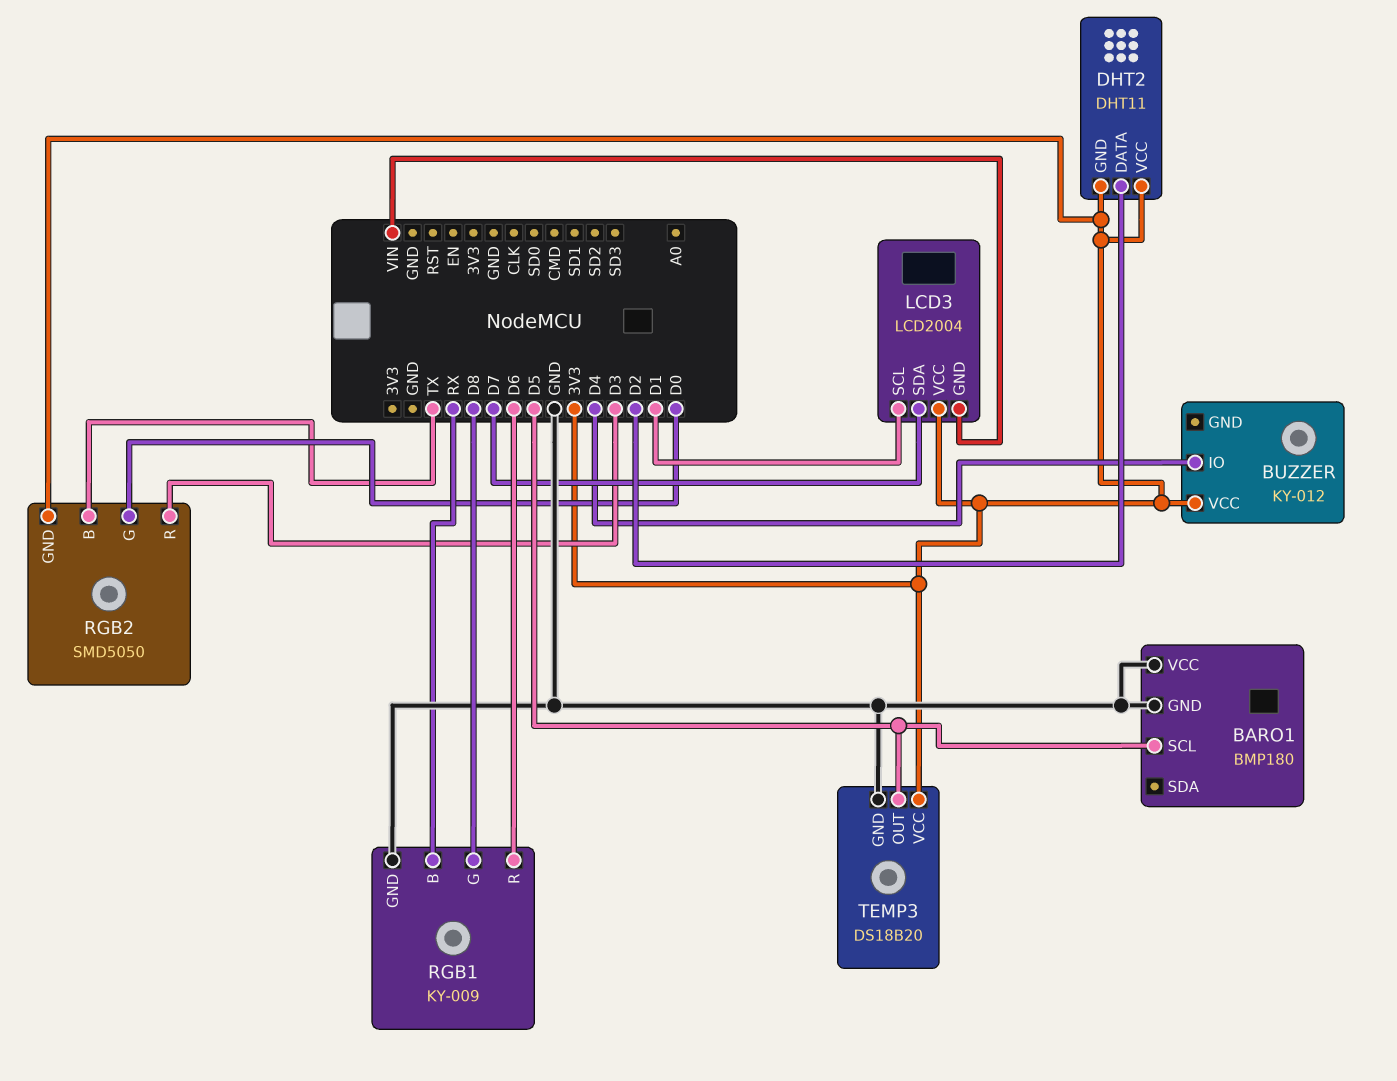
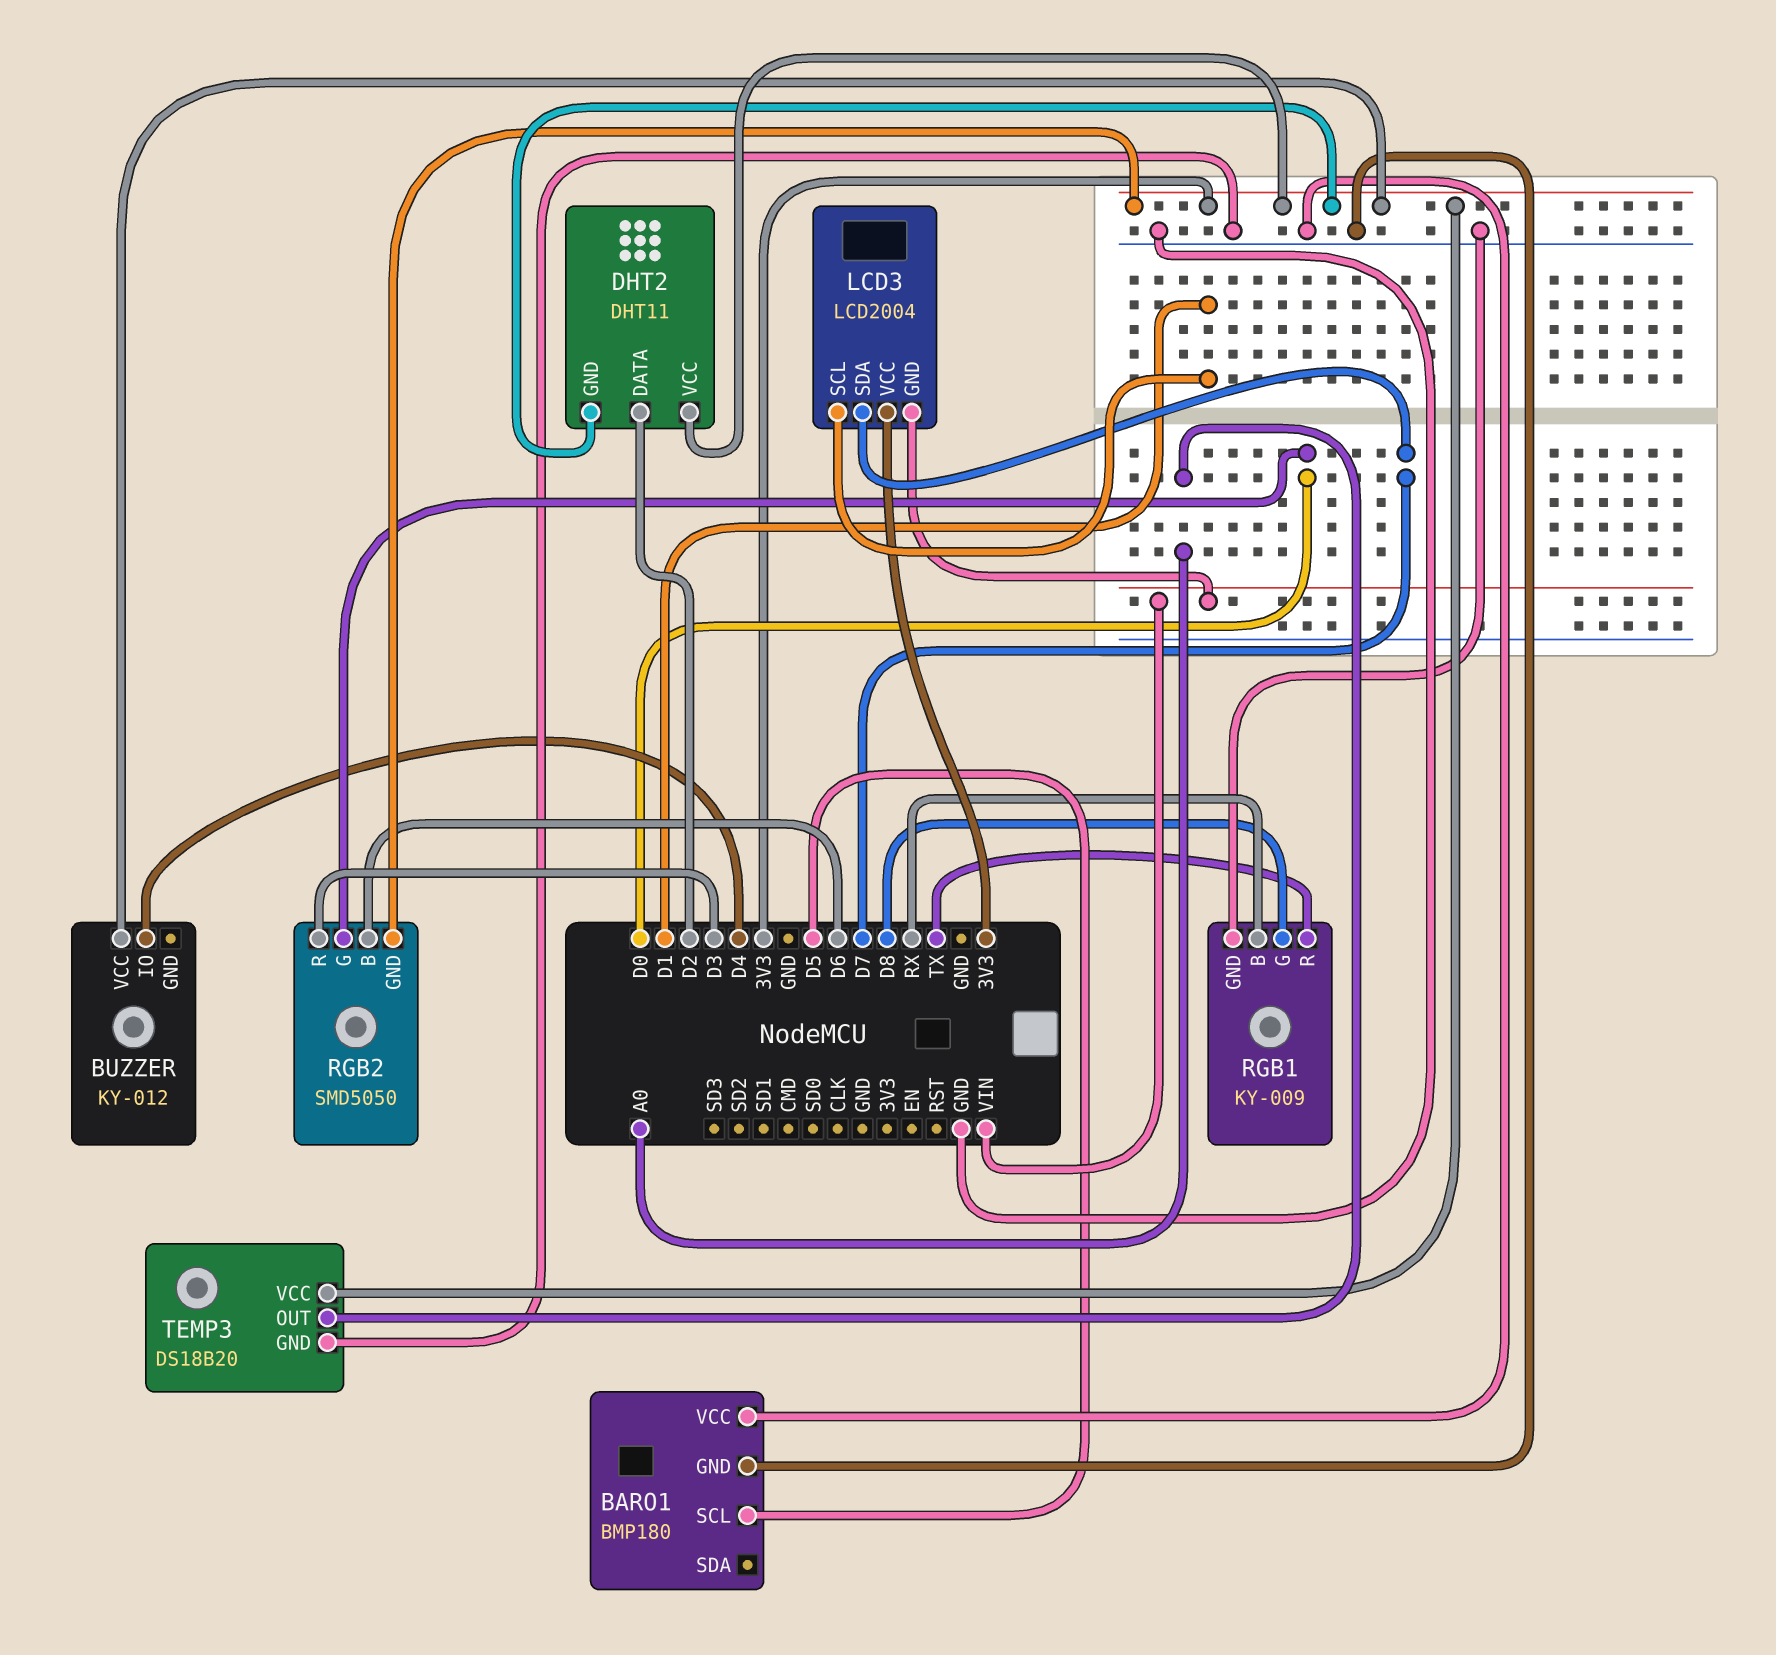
RGB1 pin R: D6 -> TX
RGB2 pin B: TX -> D6
TEMP3 pin OUT: D5 -> A0

